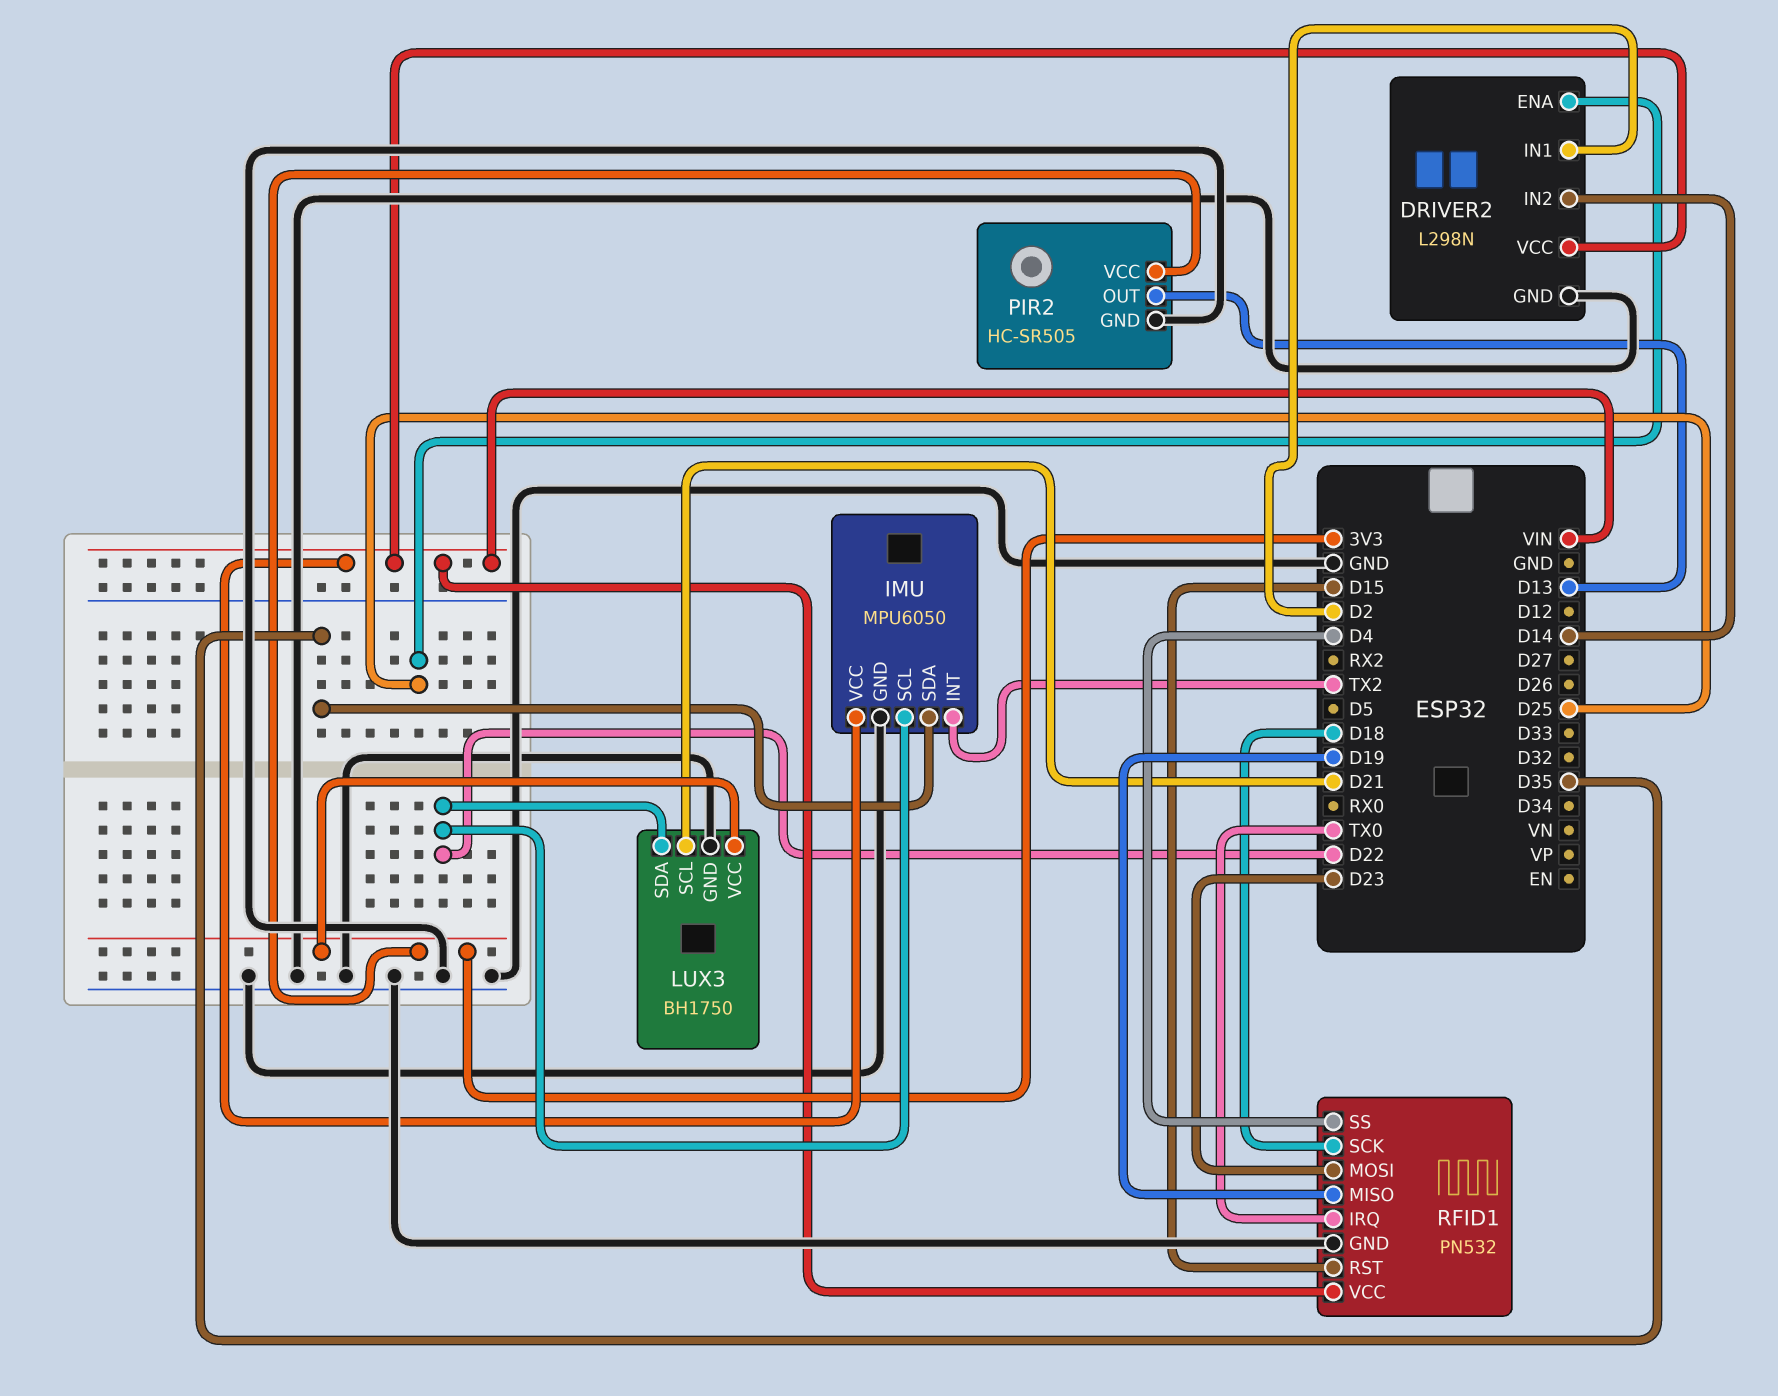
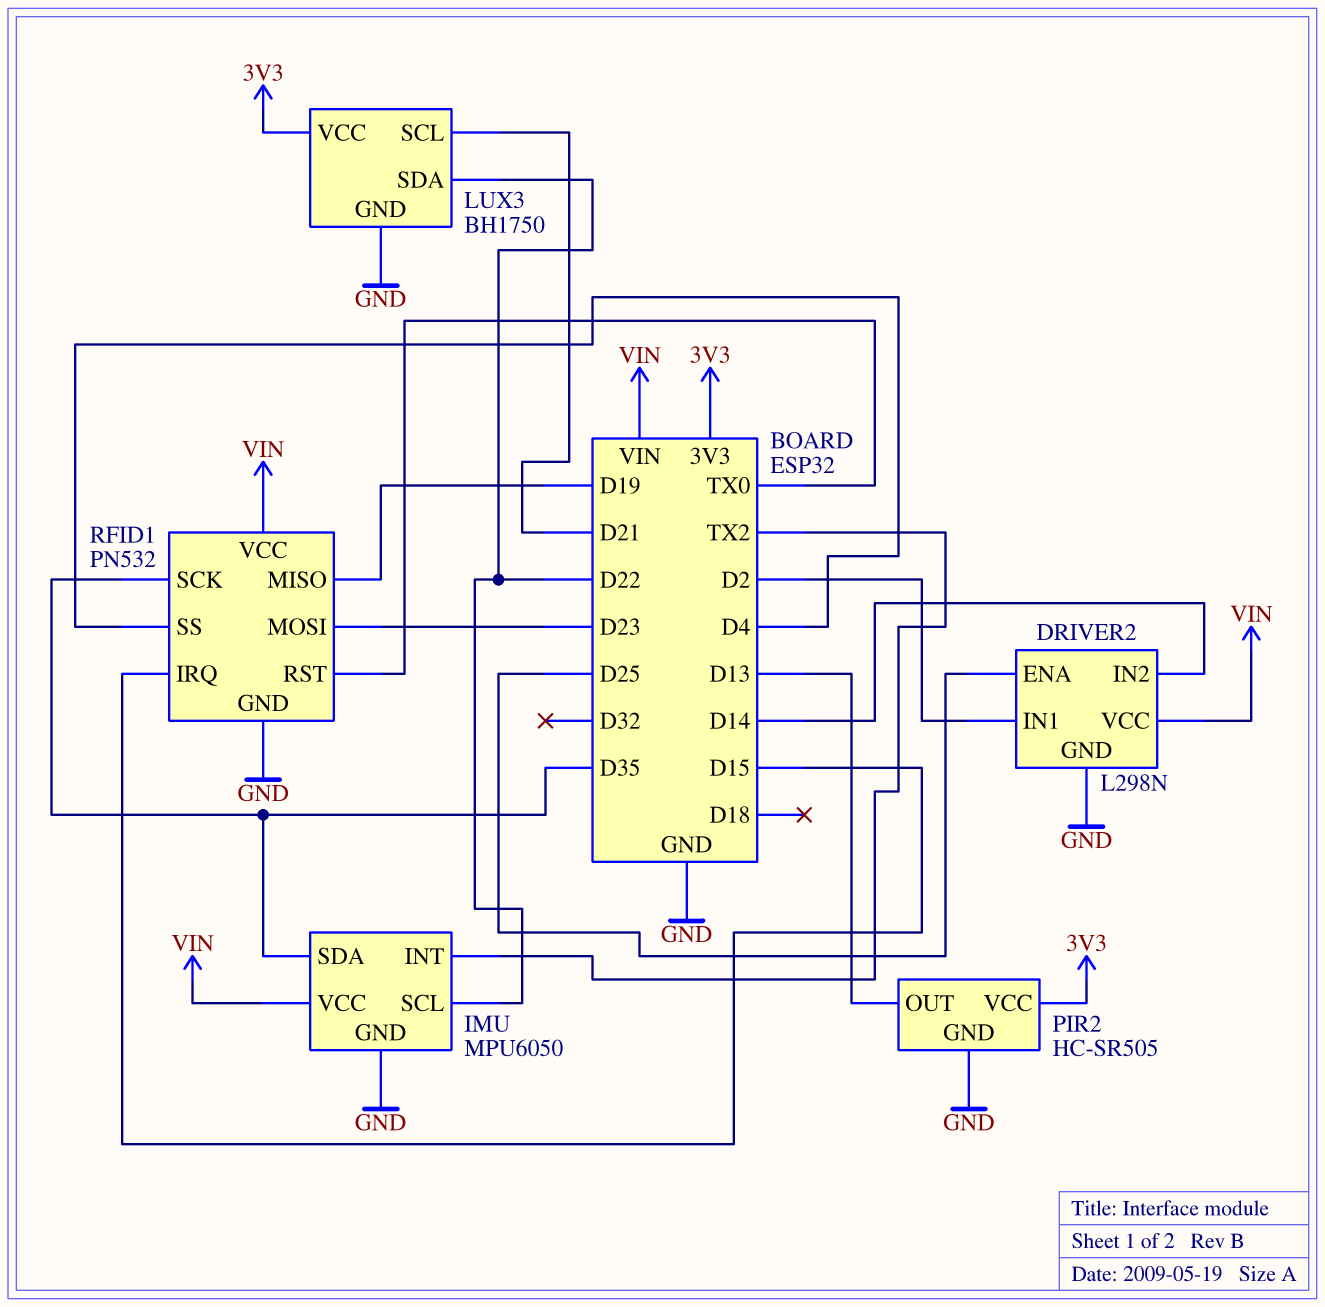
RFID1 pin IRQ: TX0 -> D15
RFID1 pin RST: D15 -> TX0
RFID1 pin SCK: D18 -> D35

